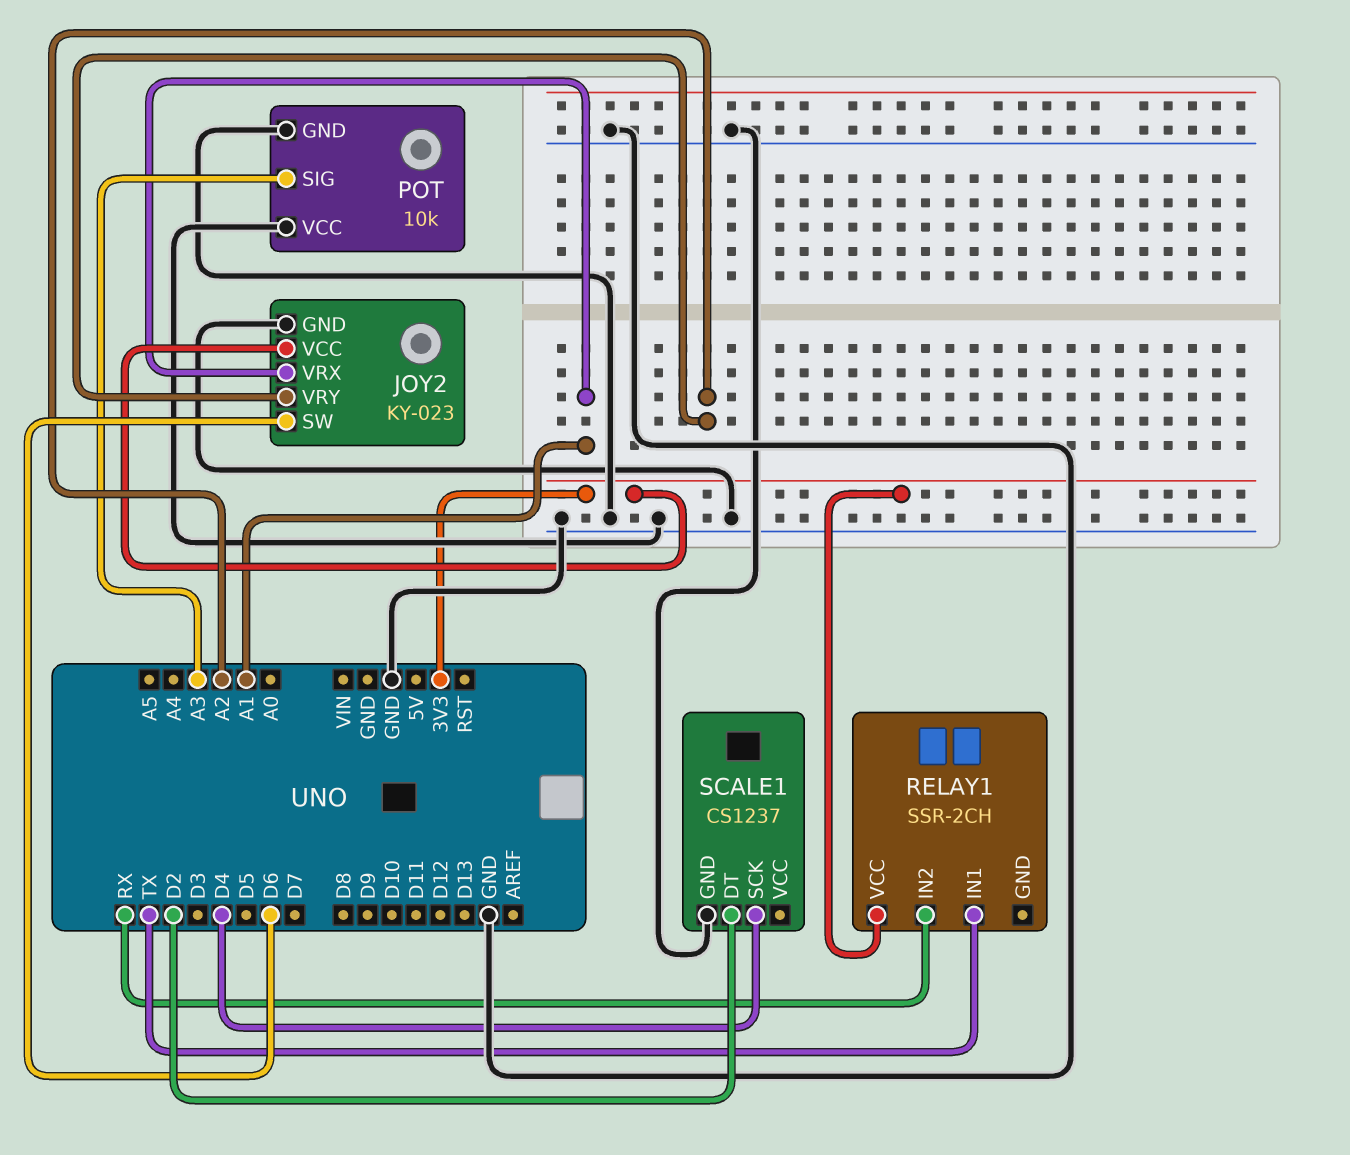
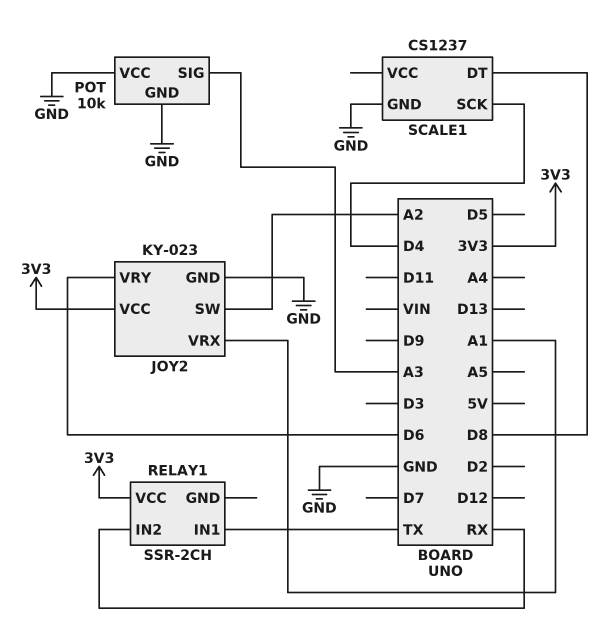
JOY2 pin SW: D6 -> A2
JOY2 pin VRY: A2 -> D6
SCALE1 pin DT: D2 -> D8

